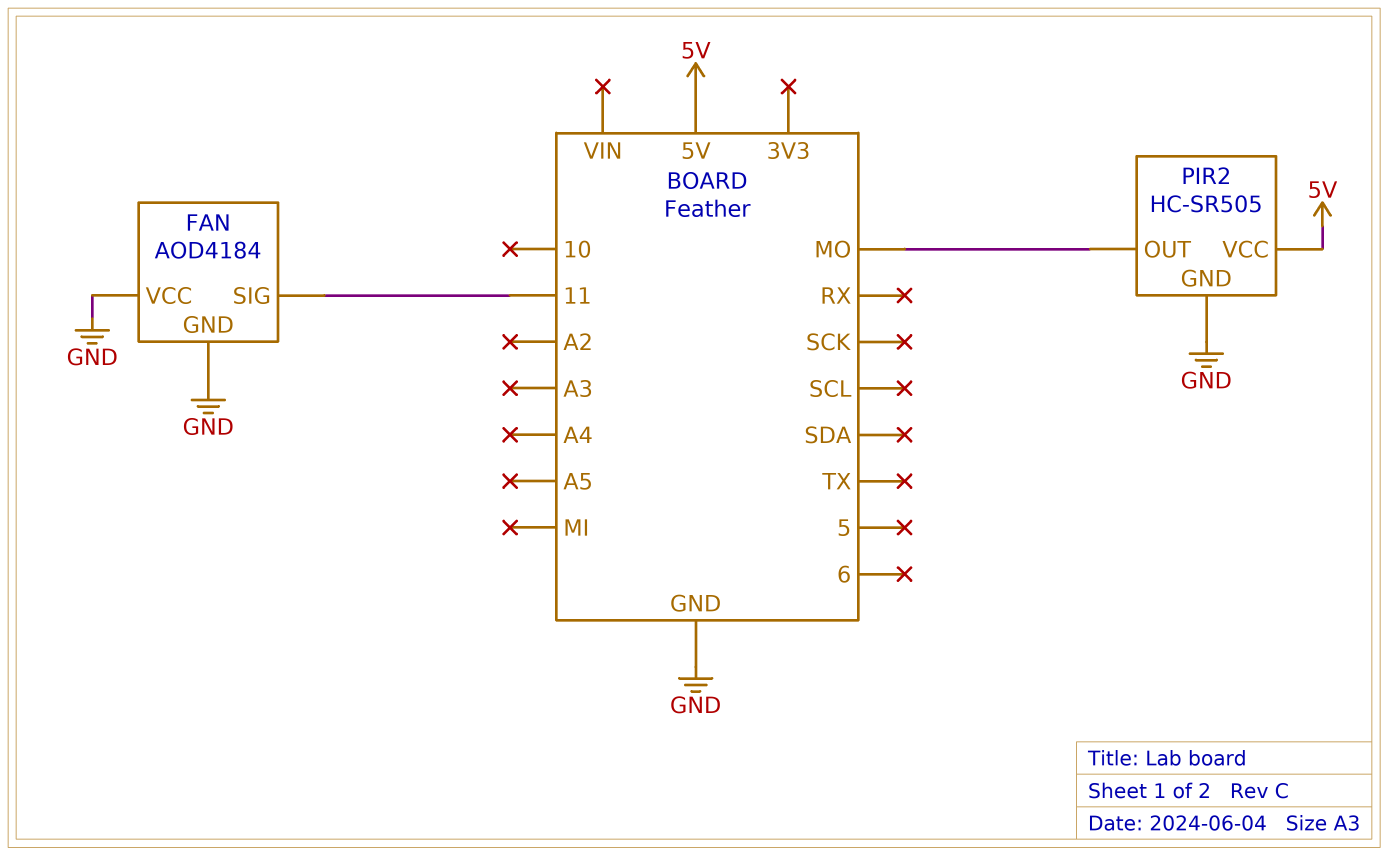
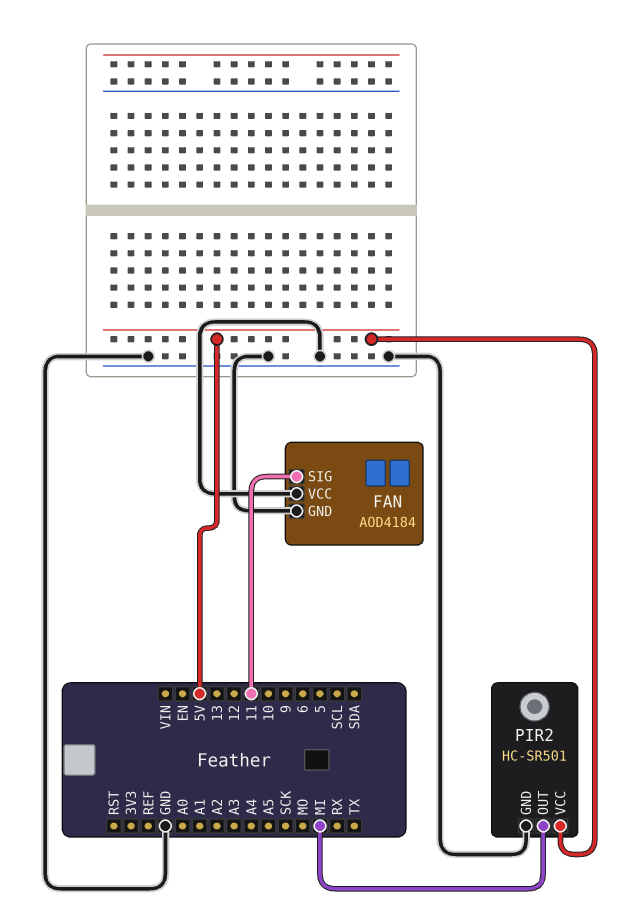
PIR2: HC-SR505 -> HC-SR501
PIR2 pin OUT: MO -> MI

